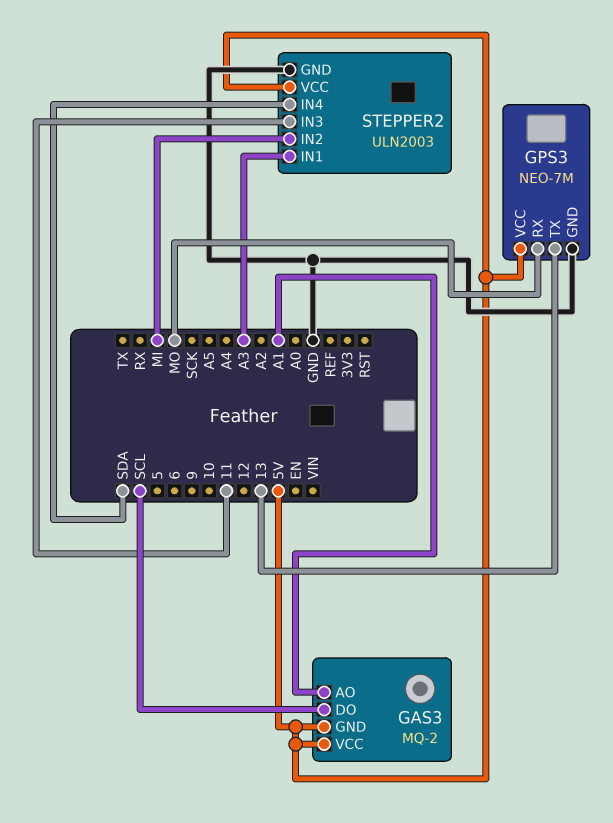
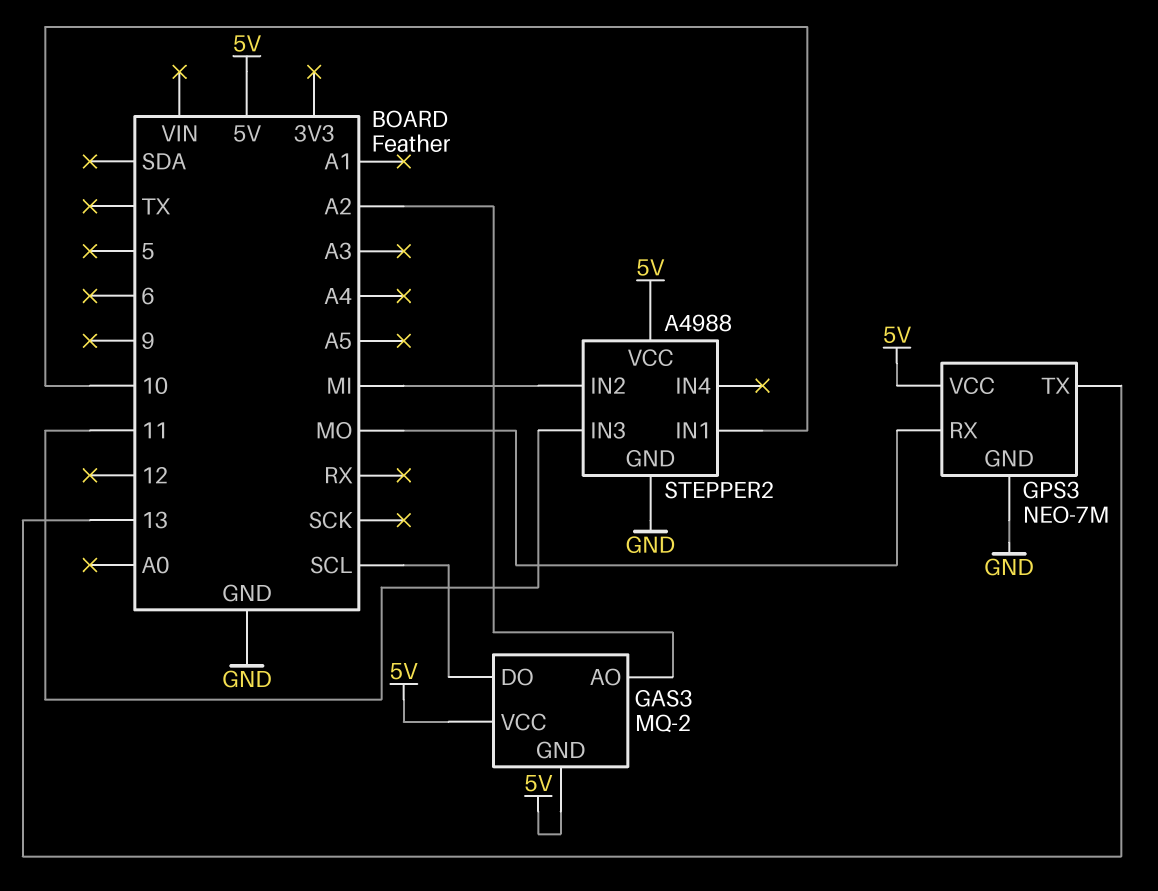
GAS3 pin AO: A1 -> A2
STEPPER2: ULN2003 -> A4988
STEPPER2 pin IN1: A3 -> 10
STEPPER2 pin IN4: SDA -> none

